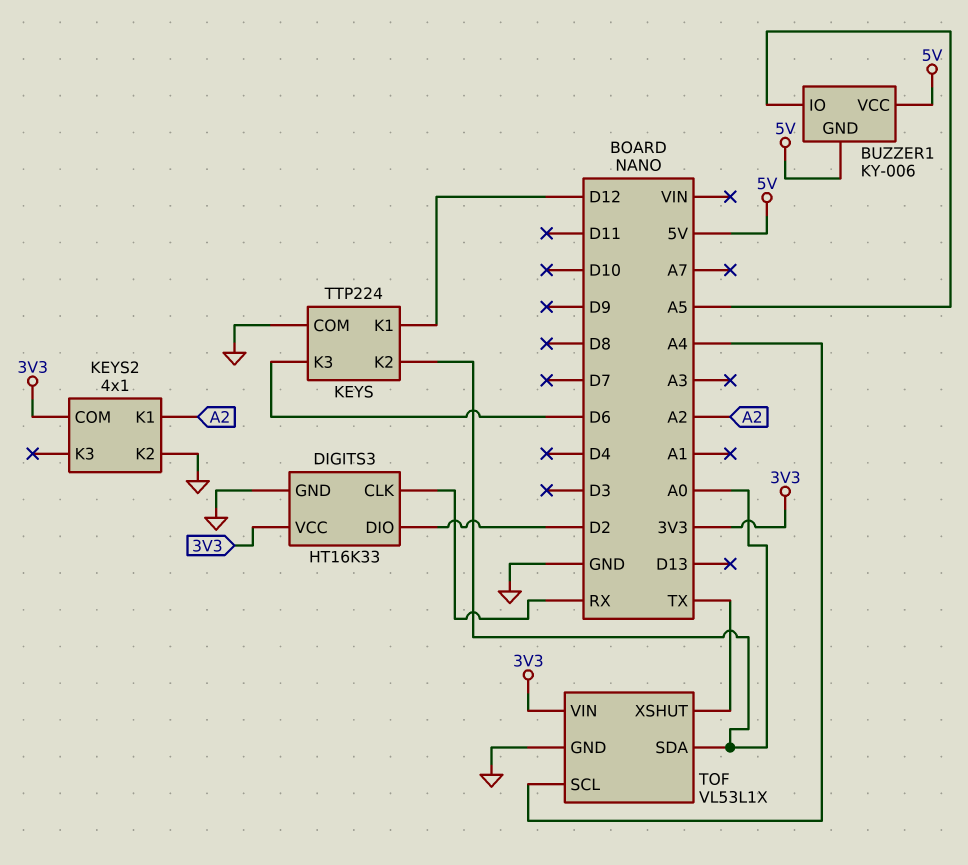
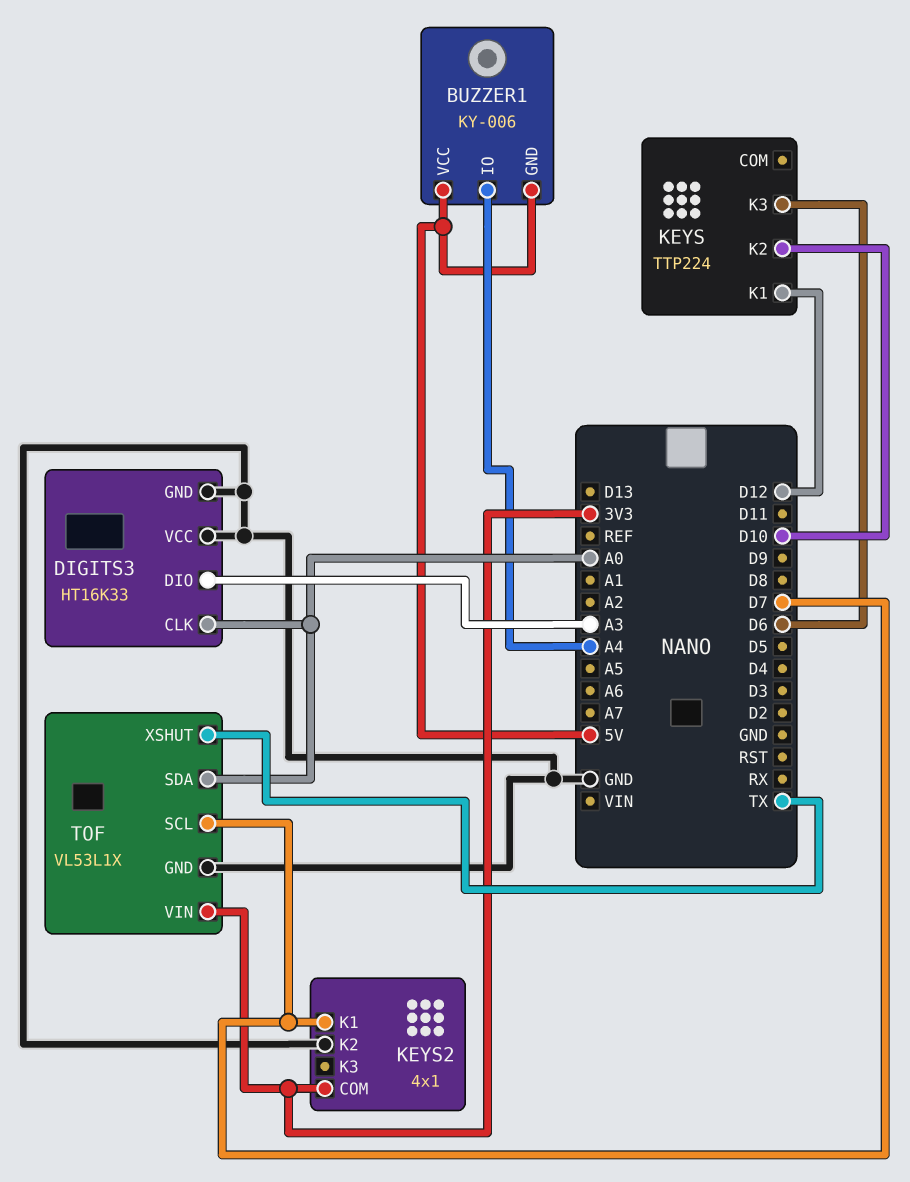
BUZZER1 pin IO: A5 -> A4
DIGITS3 pin CLK: RX -> A0
DIGITS3 pin DIO: D2 -> A3
DIGITS3 pin VCC: 3V3 -> GND
KEYS pin COM: GND -> none
KEYS pin K2: A0 -> D10
KEYS2 pin K1: A2 -> D7
TOF pin SCL: A4 -> D7

